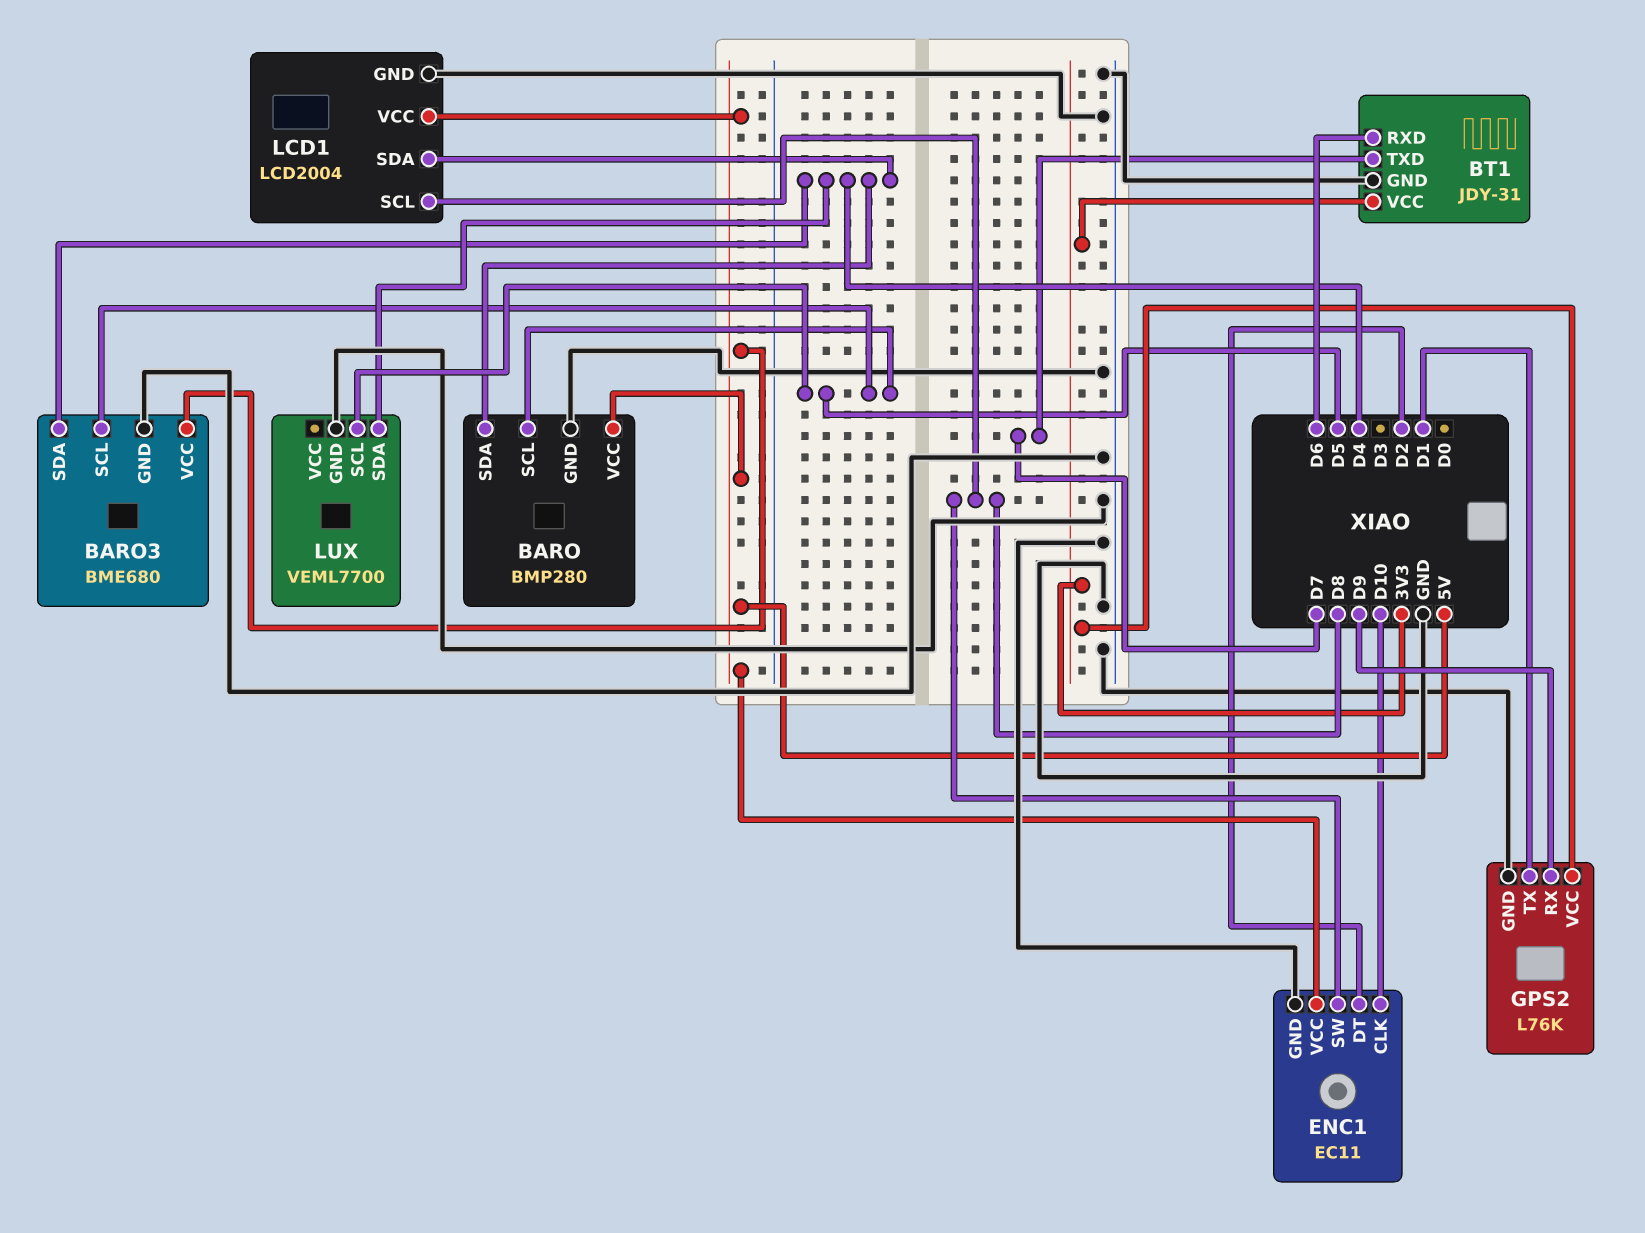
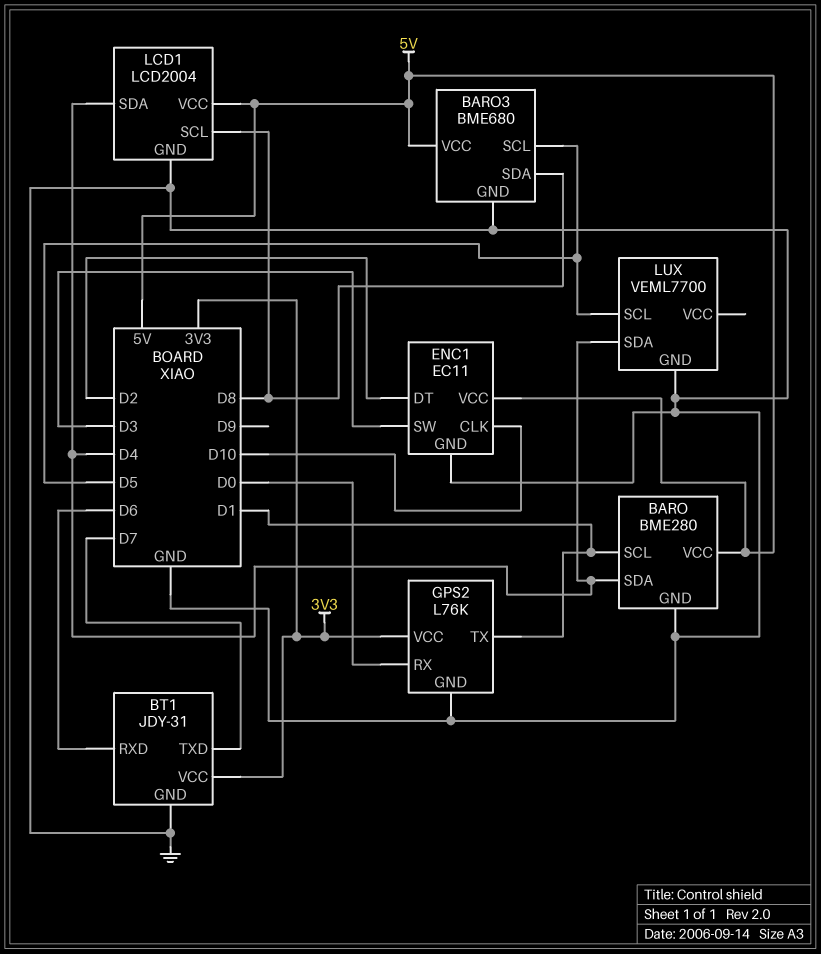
BARO: BMP280 -> BME280
BARO pin SCL: D5 -> D1
BARO3 pin SDA: D4 -> D8
ENC1 pin SW: D8 -> D3
GPS2 pin RX: D9 -> D0

